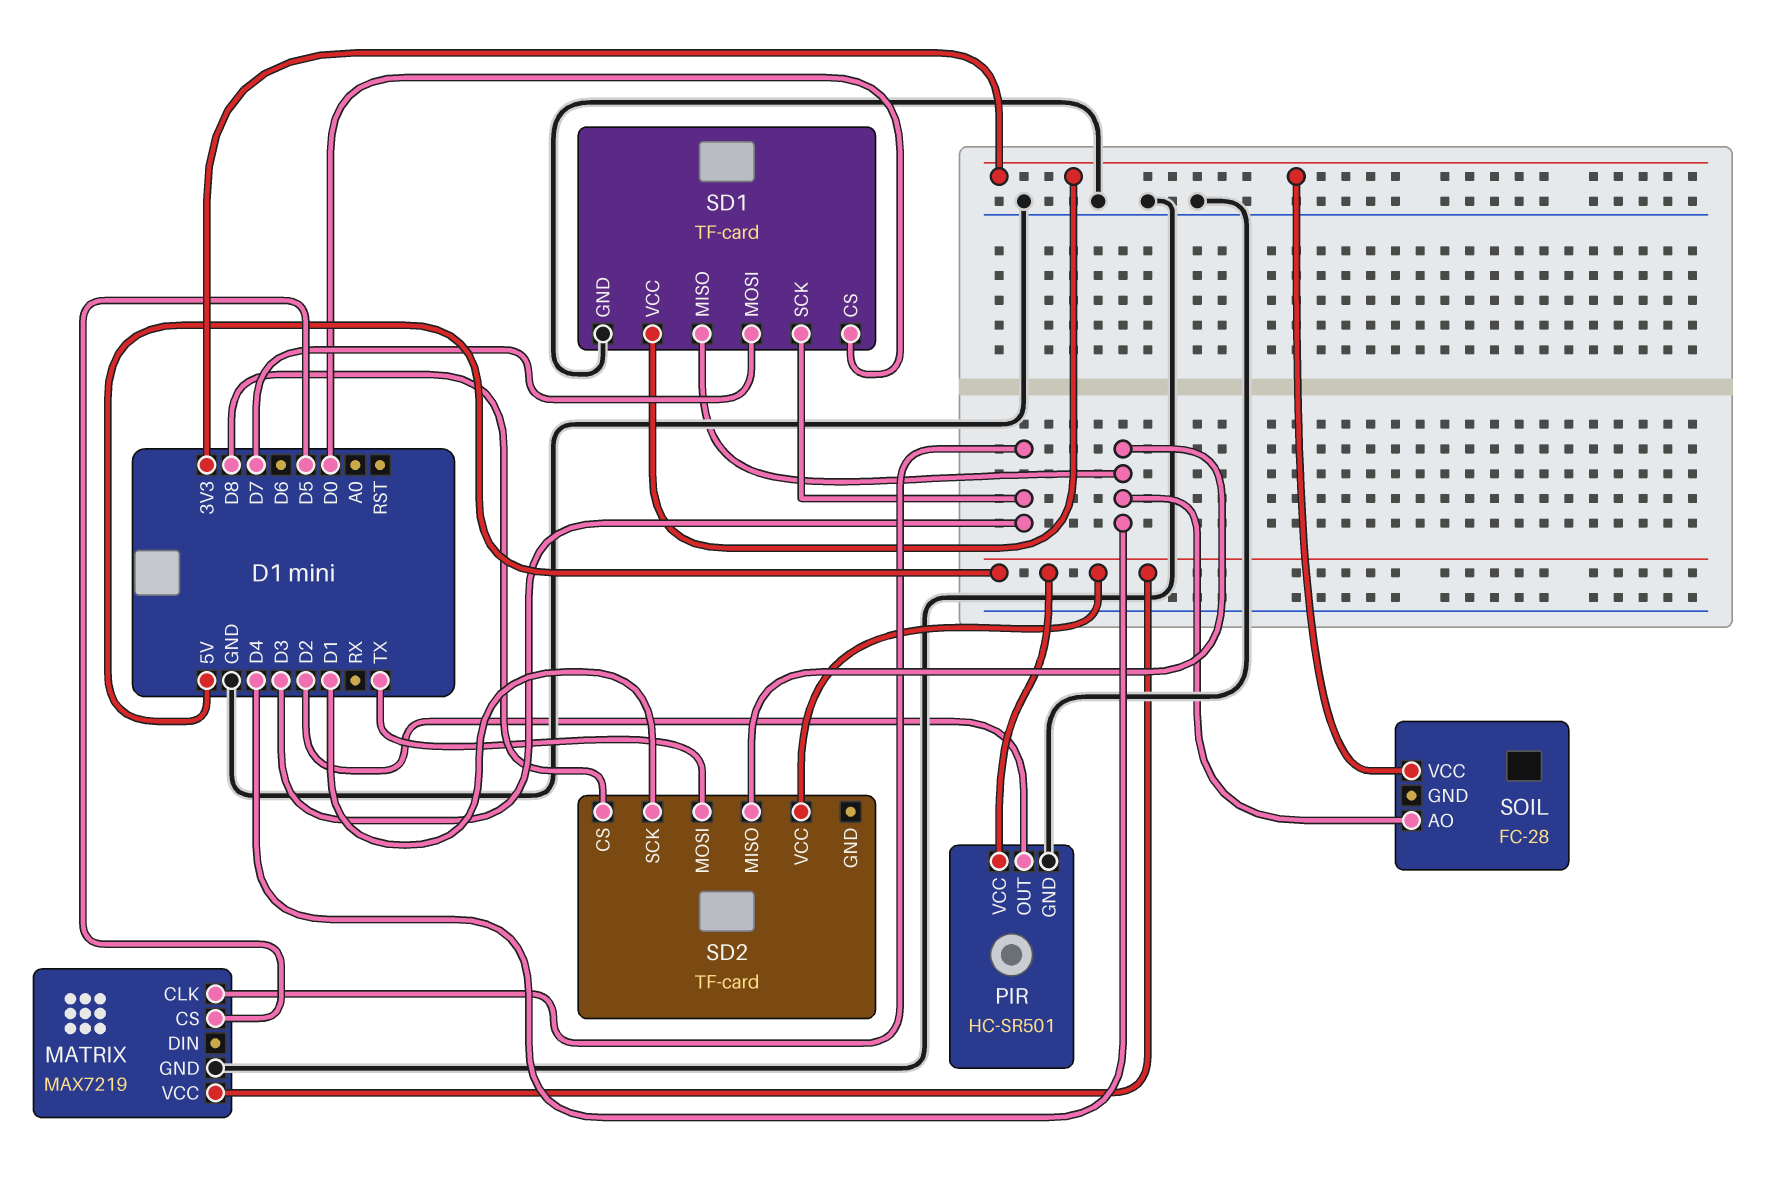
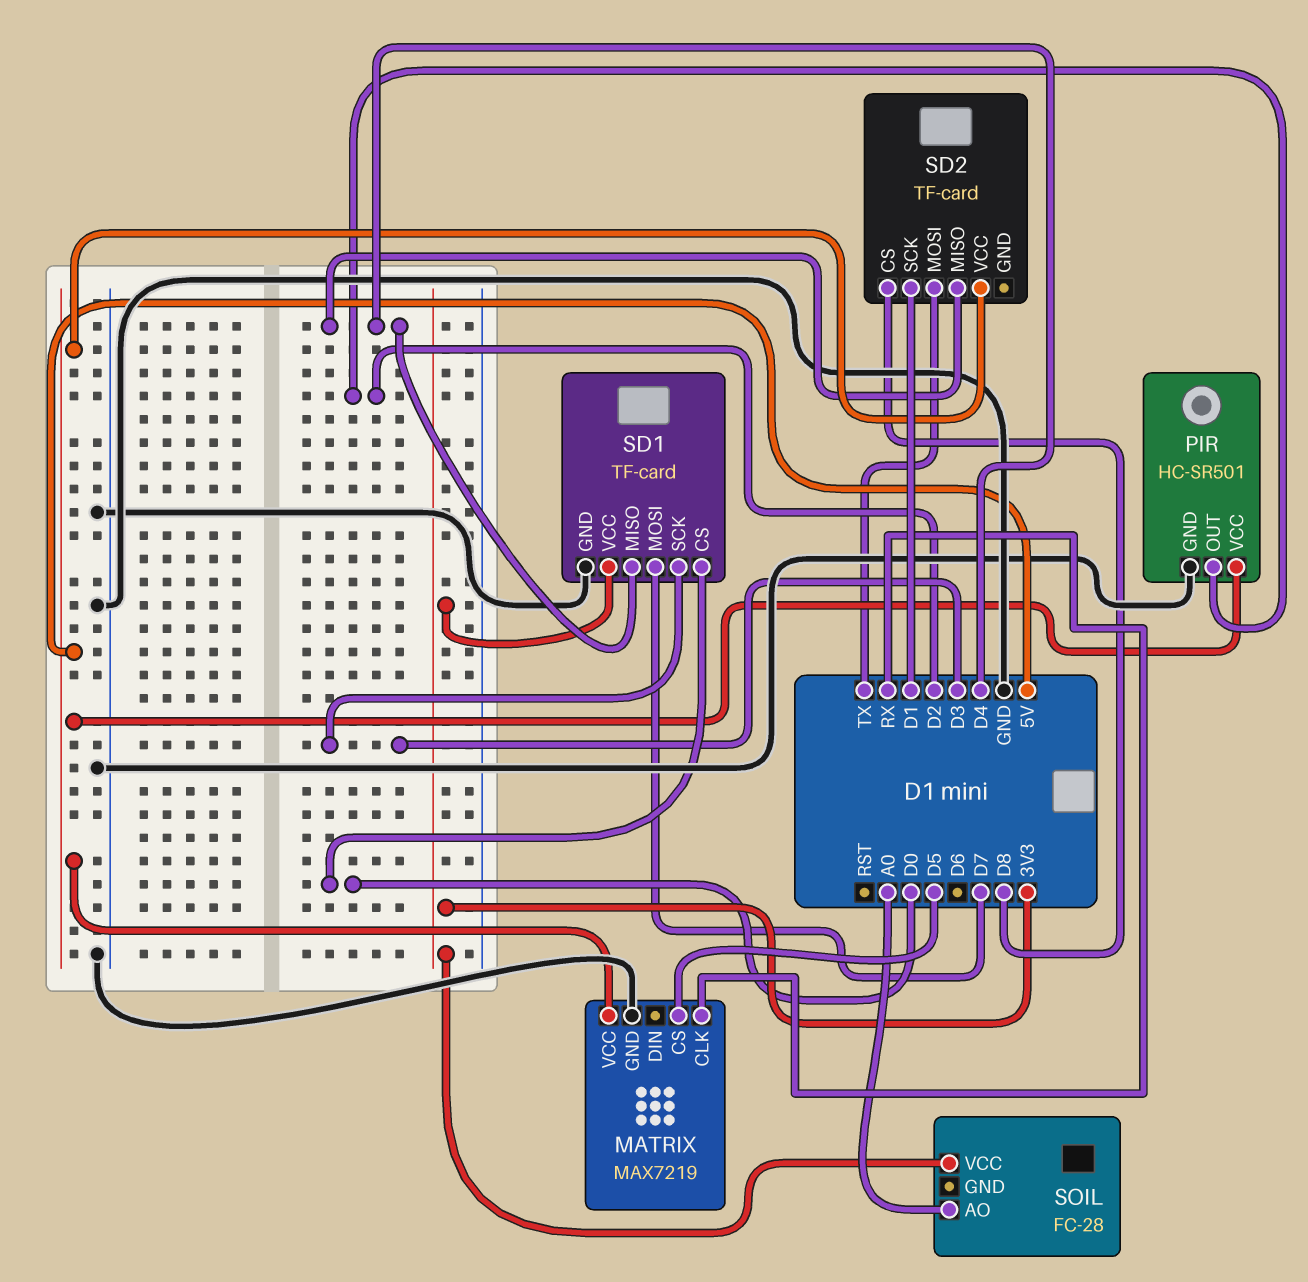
MATRIX pin CLK: D3 -> RX
SOIL pin AO: D4 -> A0

